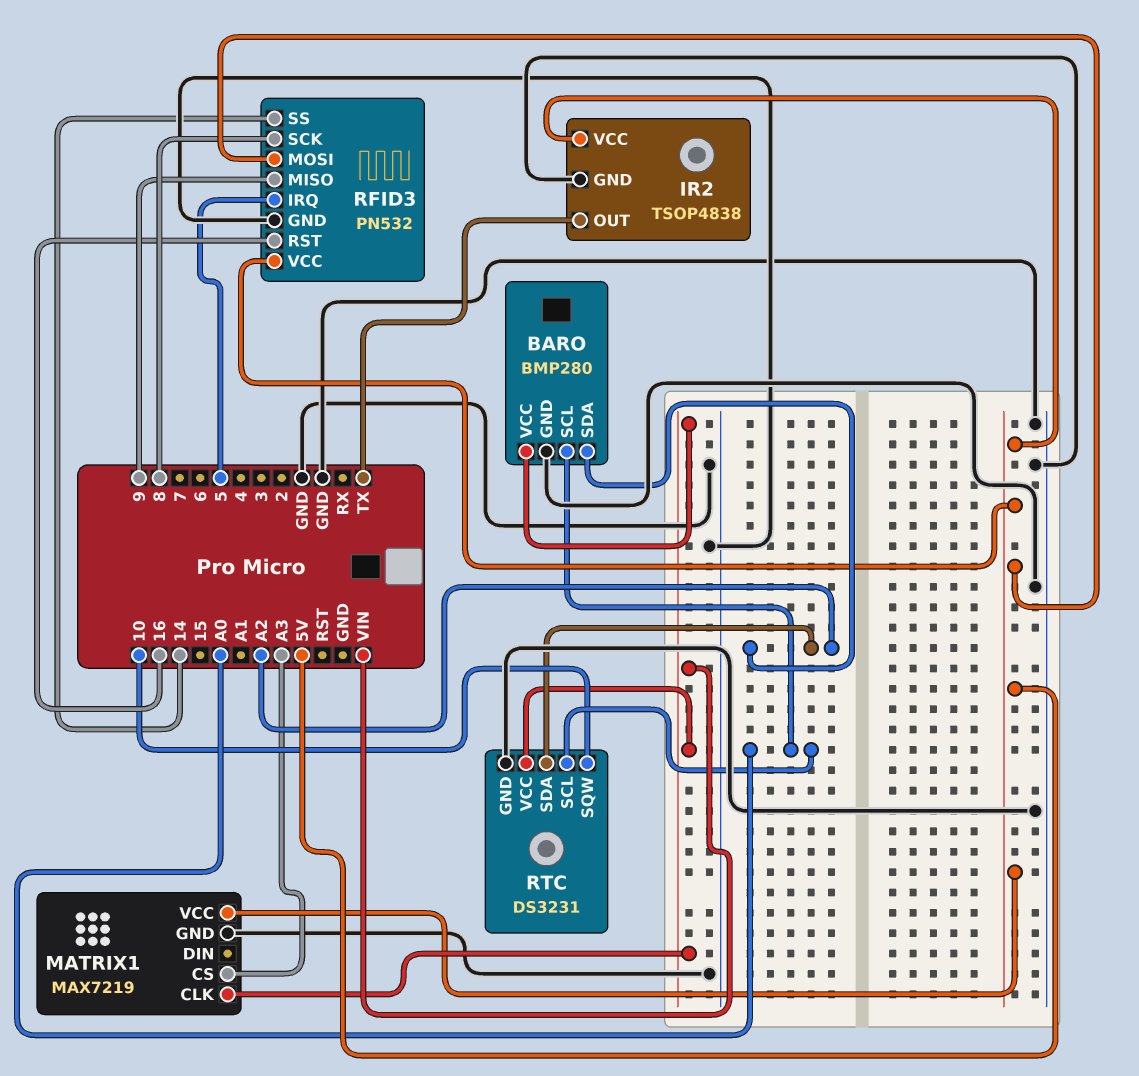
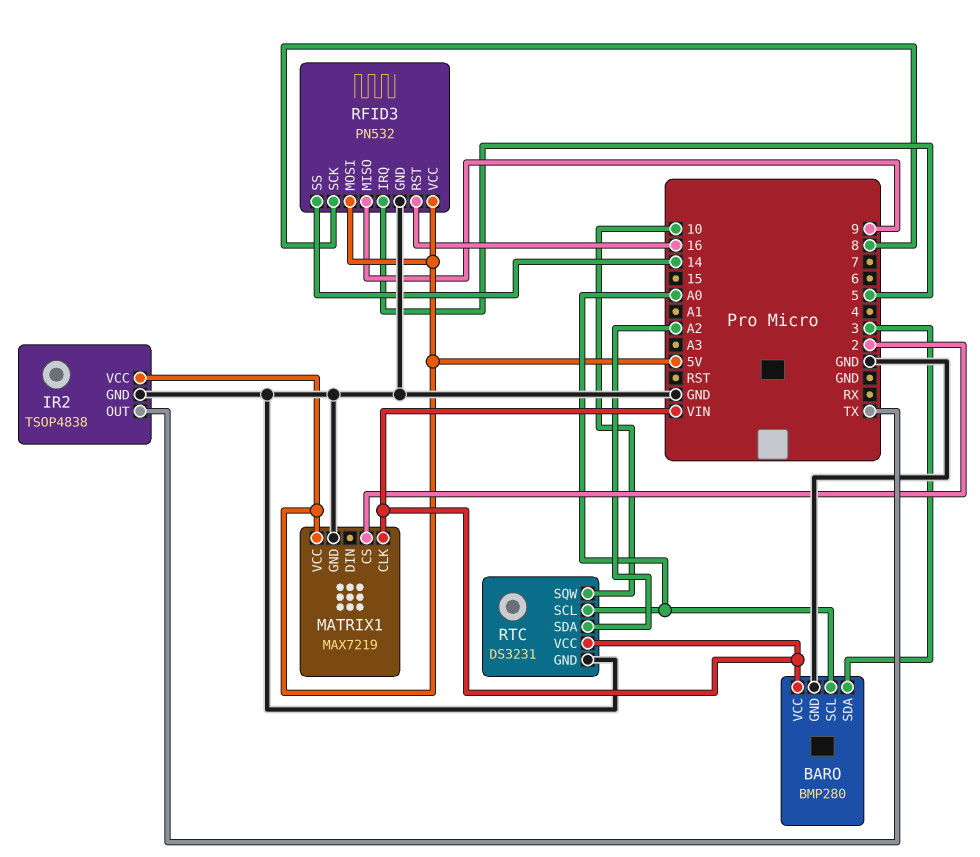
BARO pin SDA: A2 -> 3
MATRIX1 pin CS: A3 -> 2

